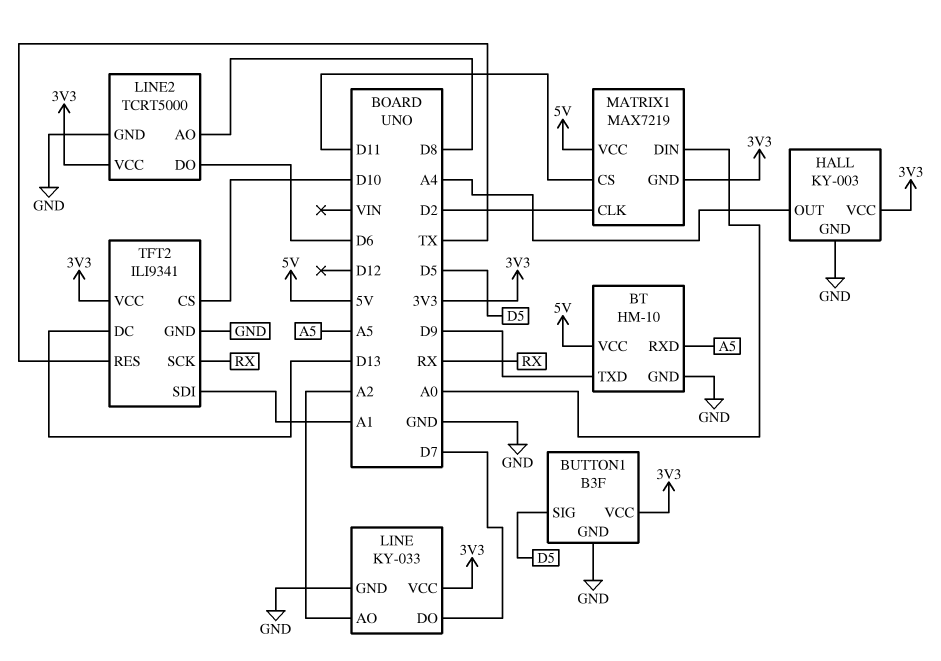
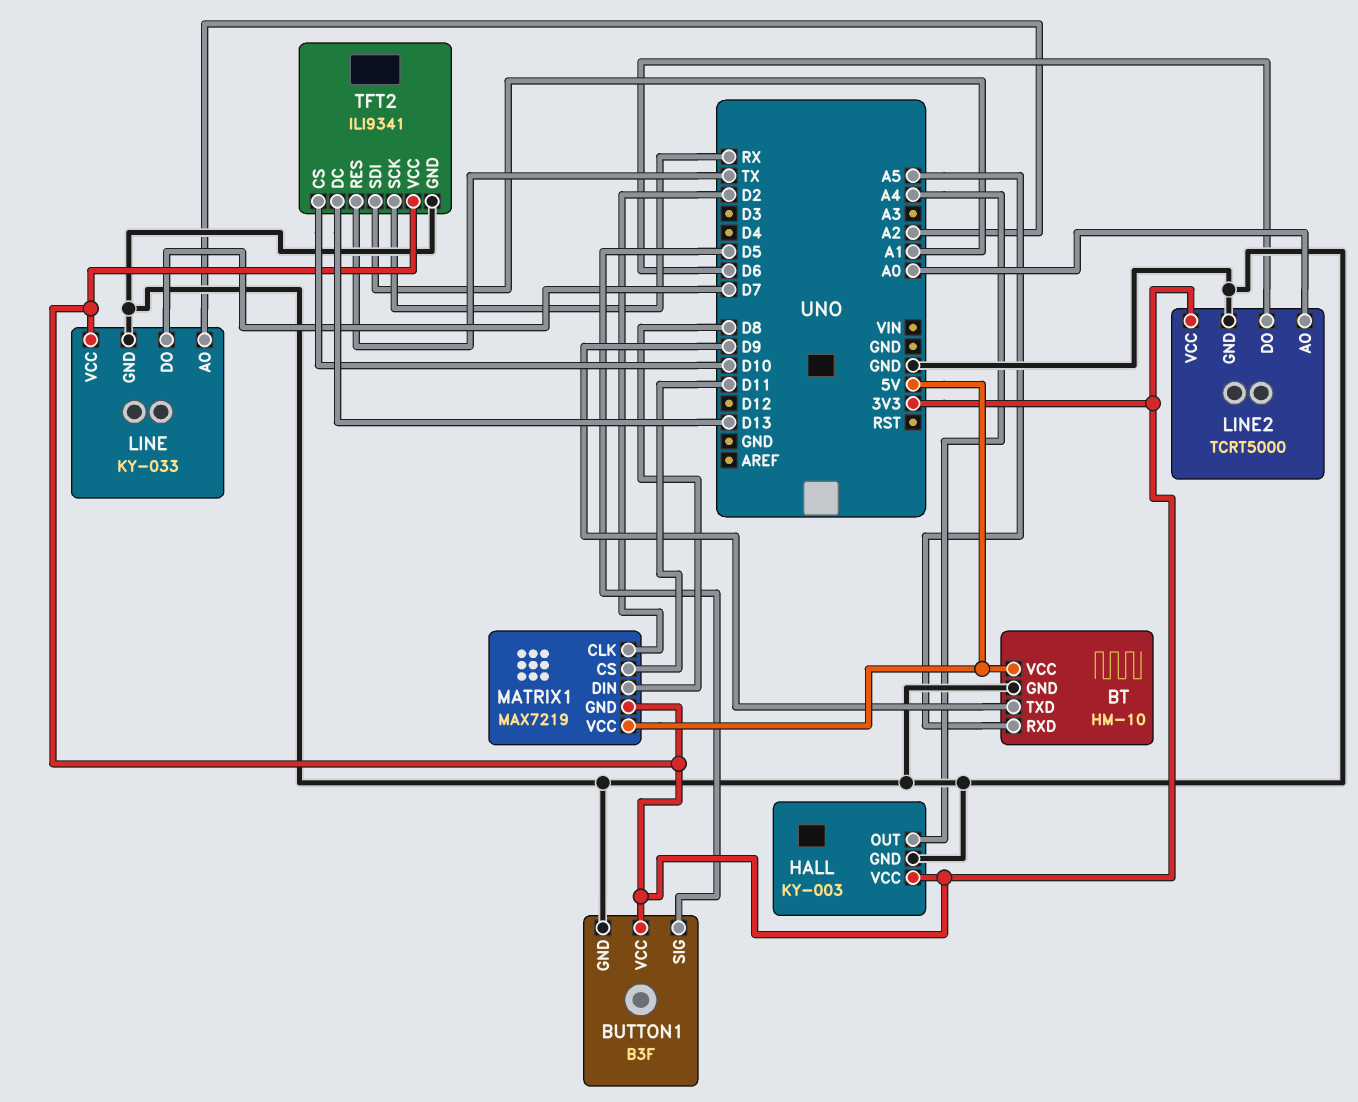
LINE2 pin AO: D8 -> A0
MATRIX1 pin DIN: A0 -> D8

